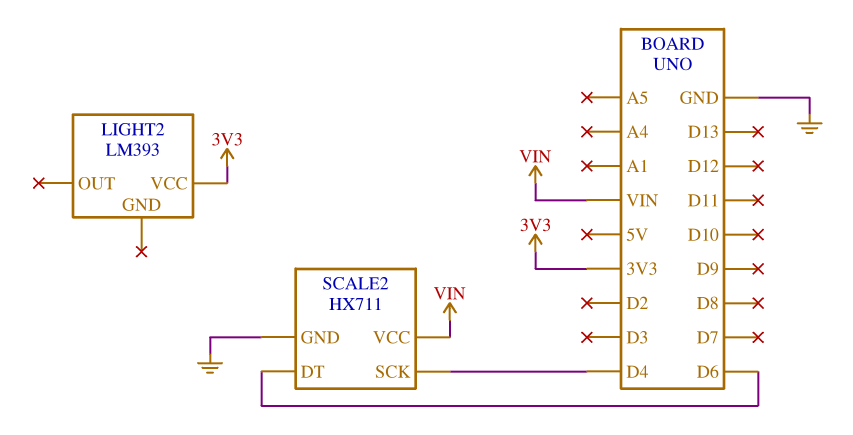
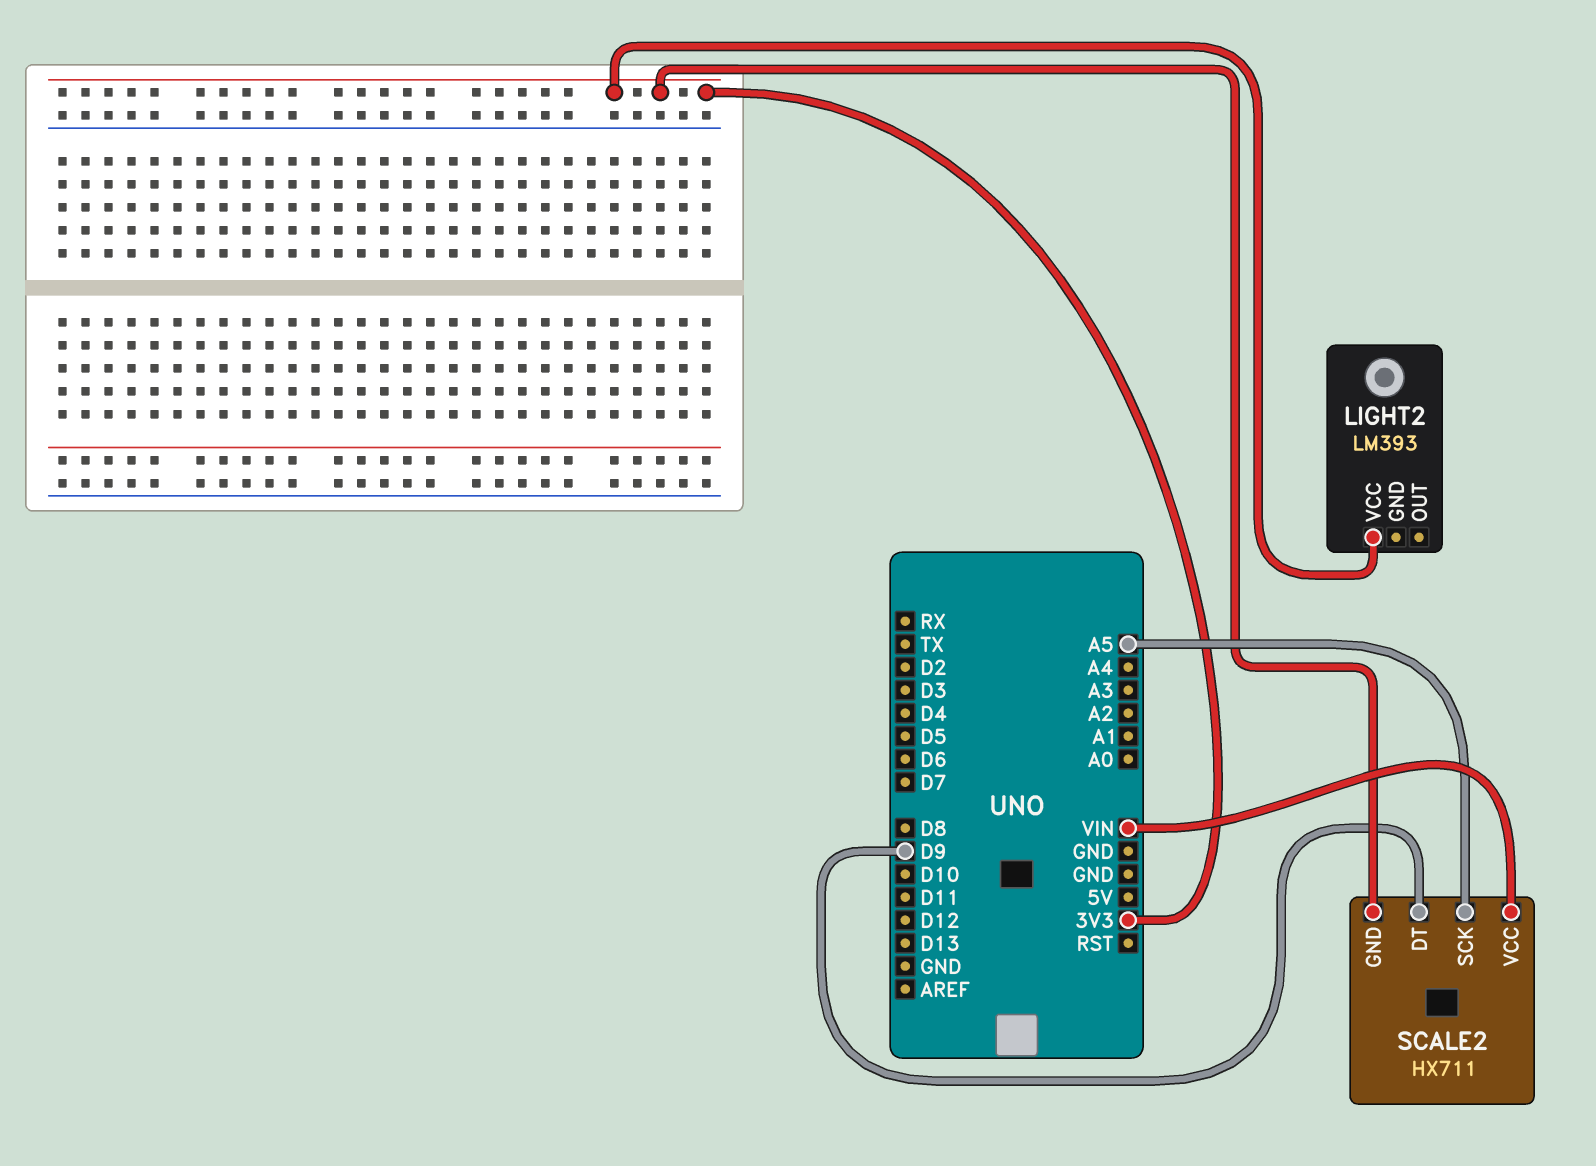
SCALE2 pin DT: D6 -> D9
SCALE2 pin GND: GND -> 3V3
SCALE2 pin SCK: D4 -> A5

